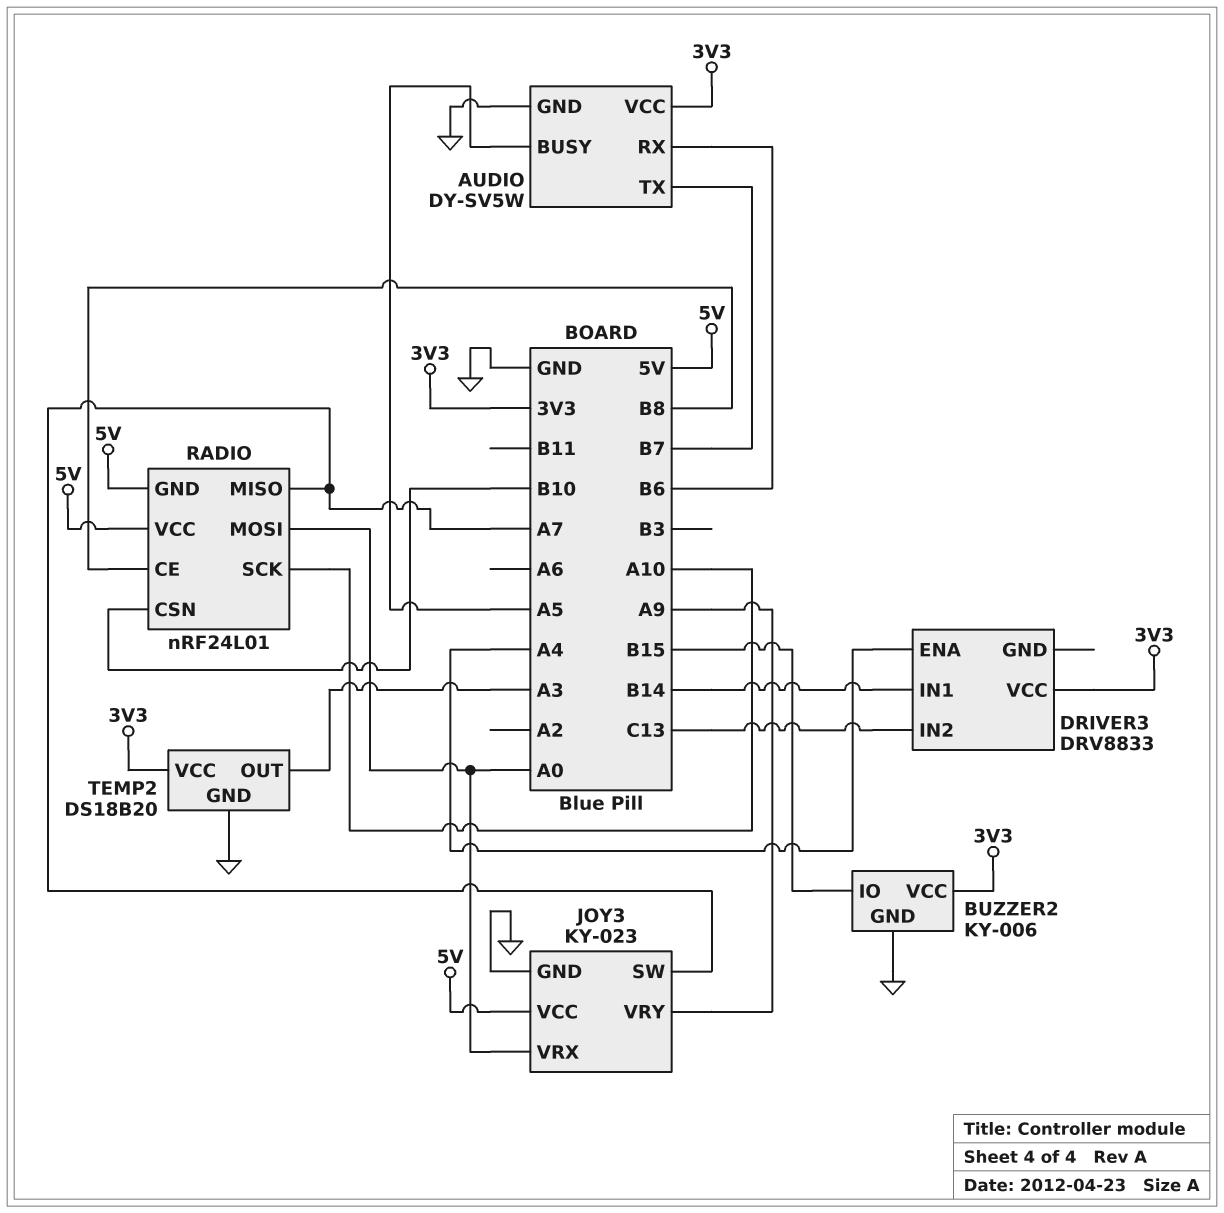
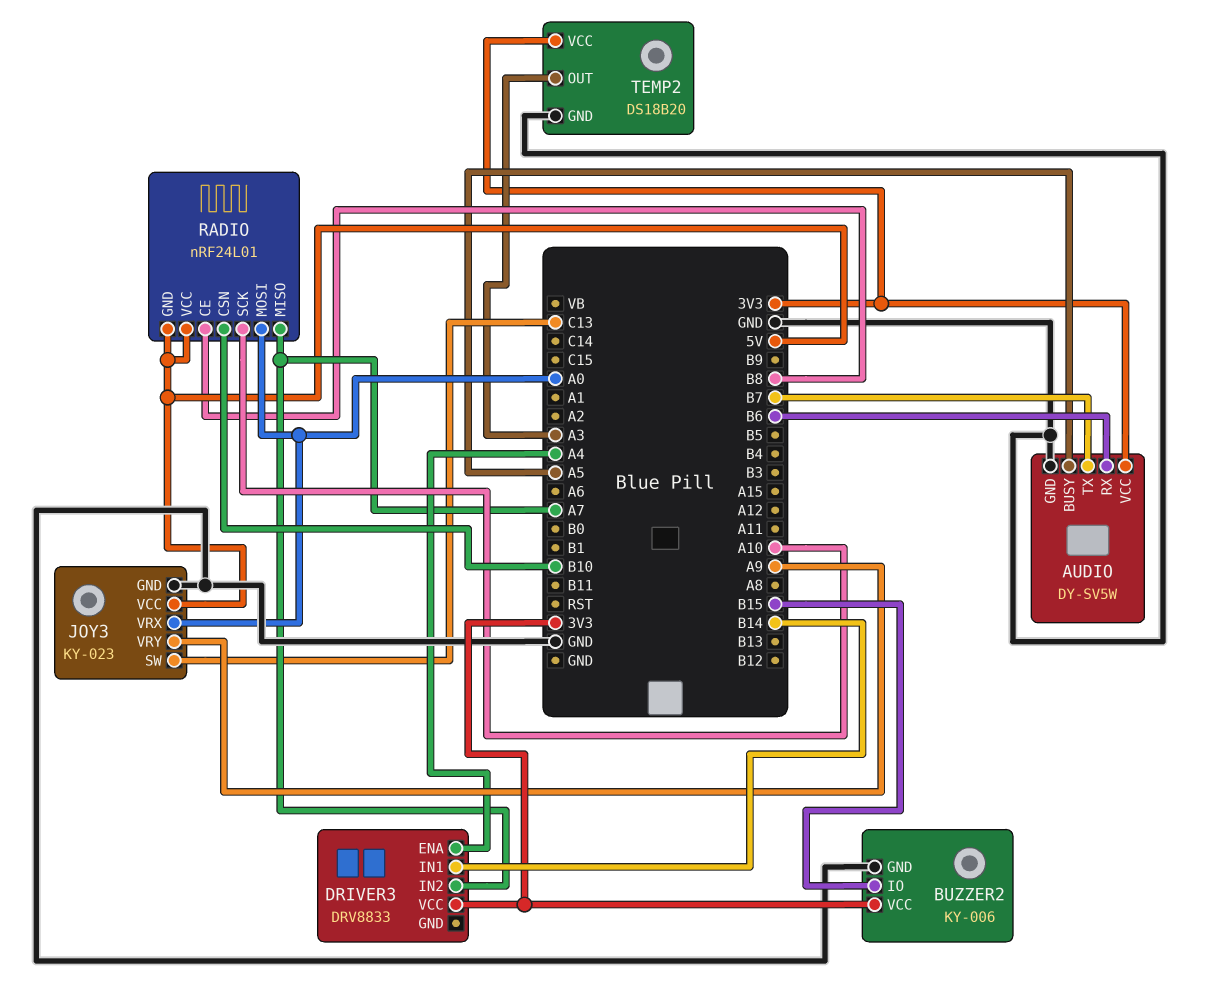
DRIVER3 pin IN2: C13 -> A7
JOY3 pin SW: A7 -> C13

